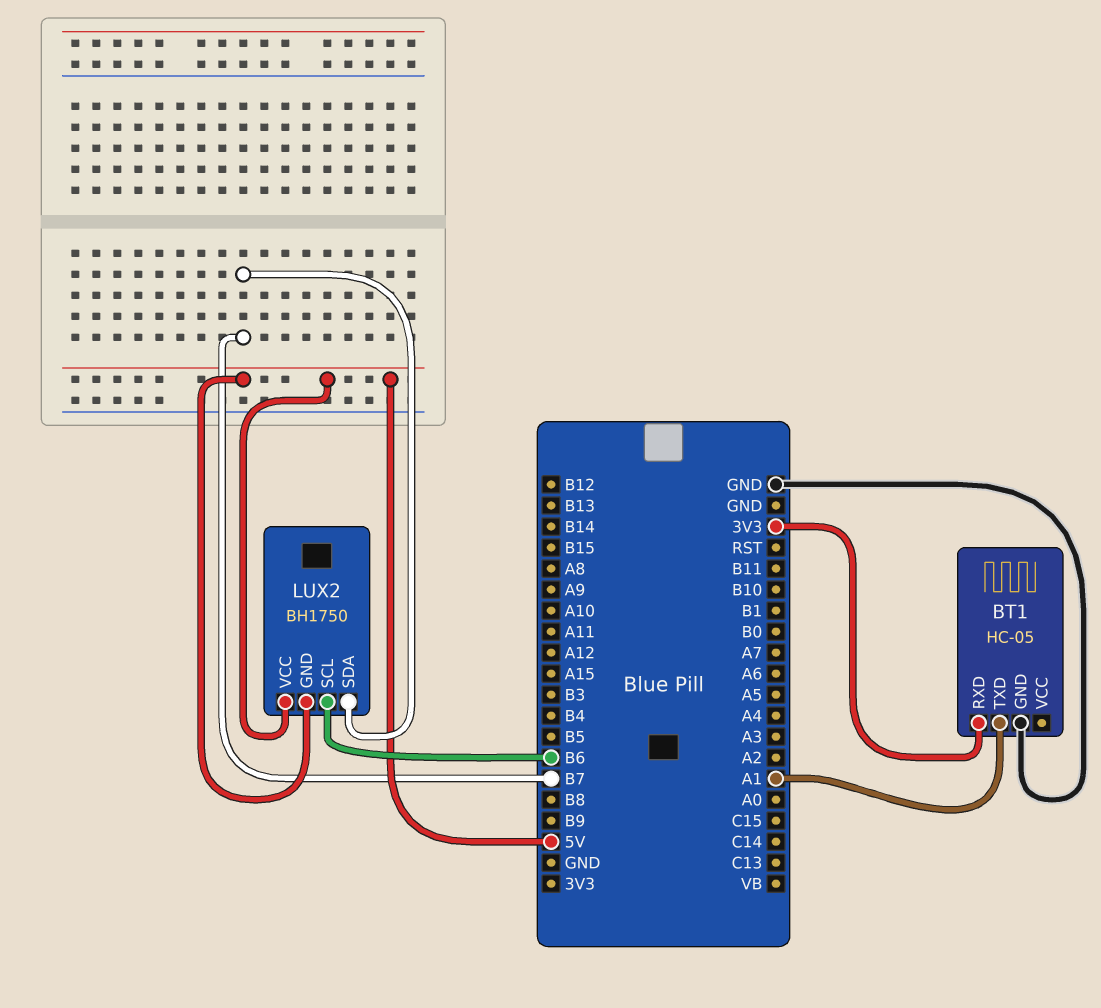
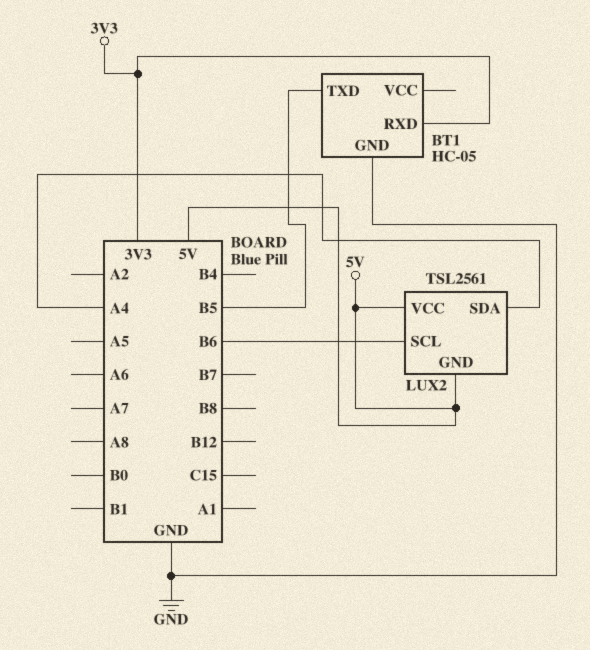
BT1 pin TXD: A1 -> B5
LUX2: BH1750 -> TSL2561
LUX2 pin SDA: B7 -> A4

